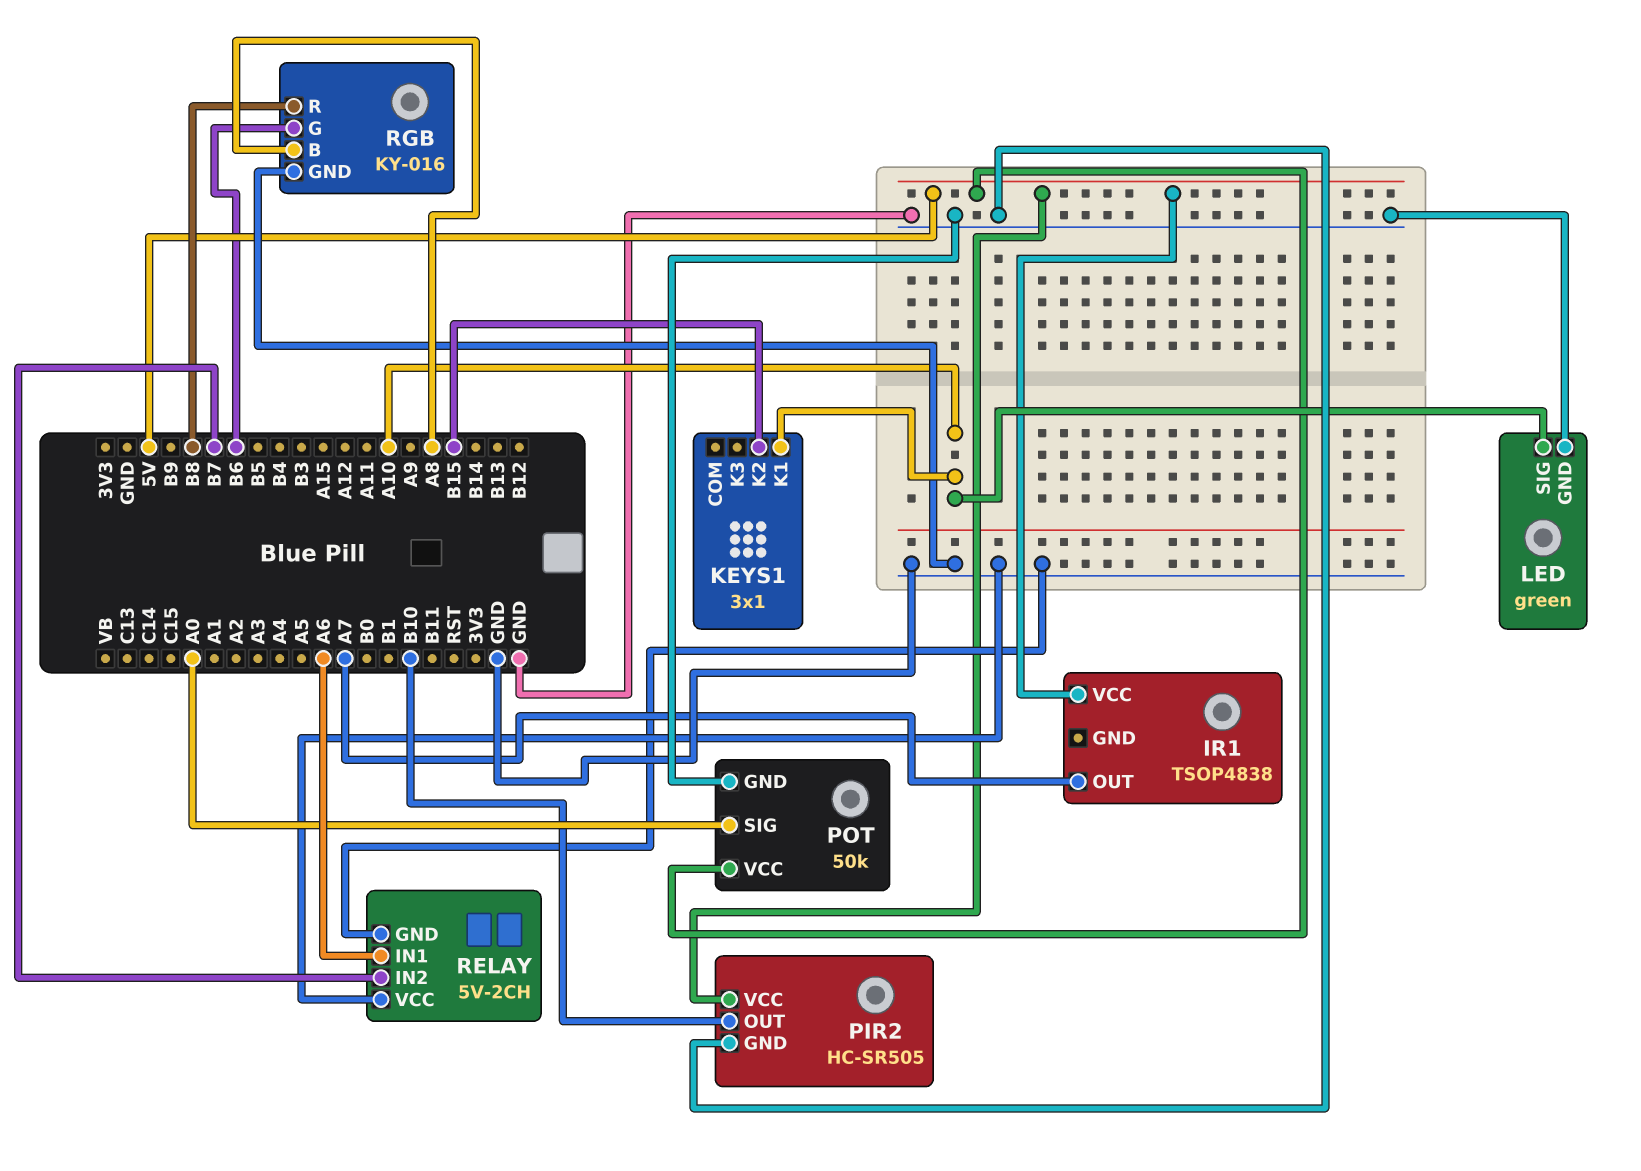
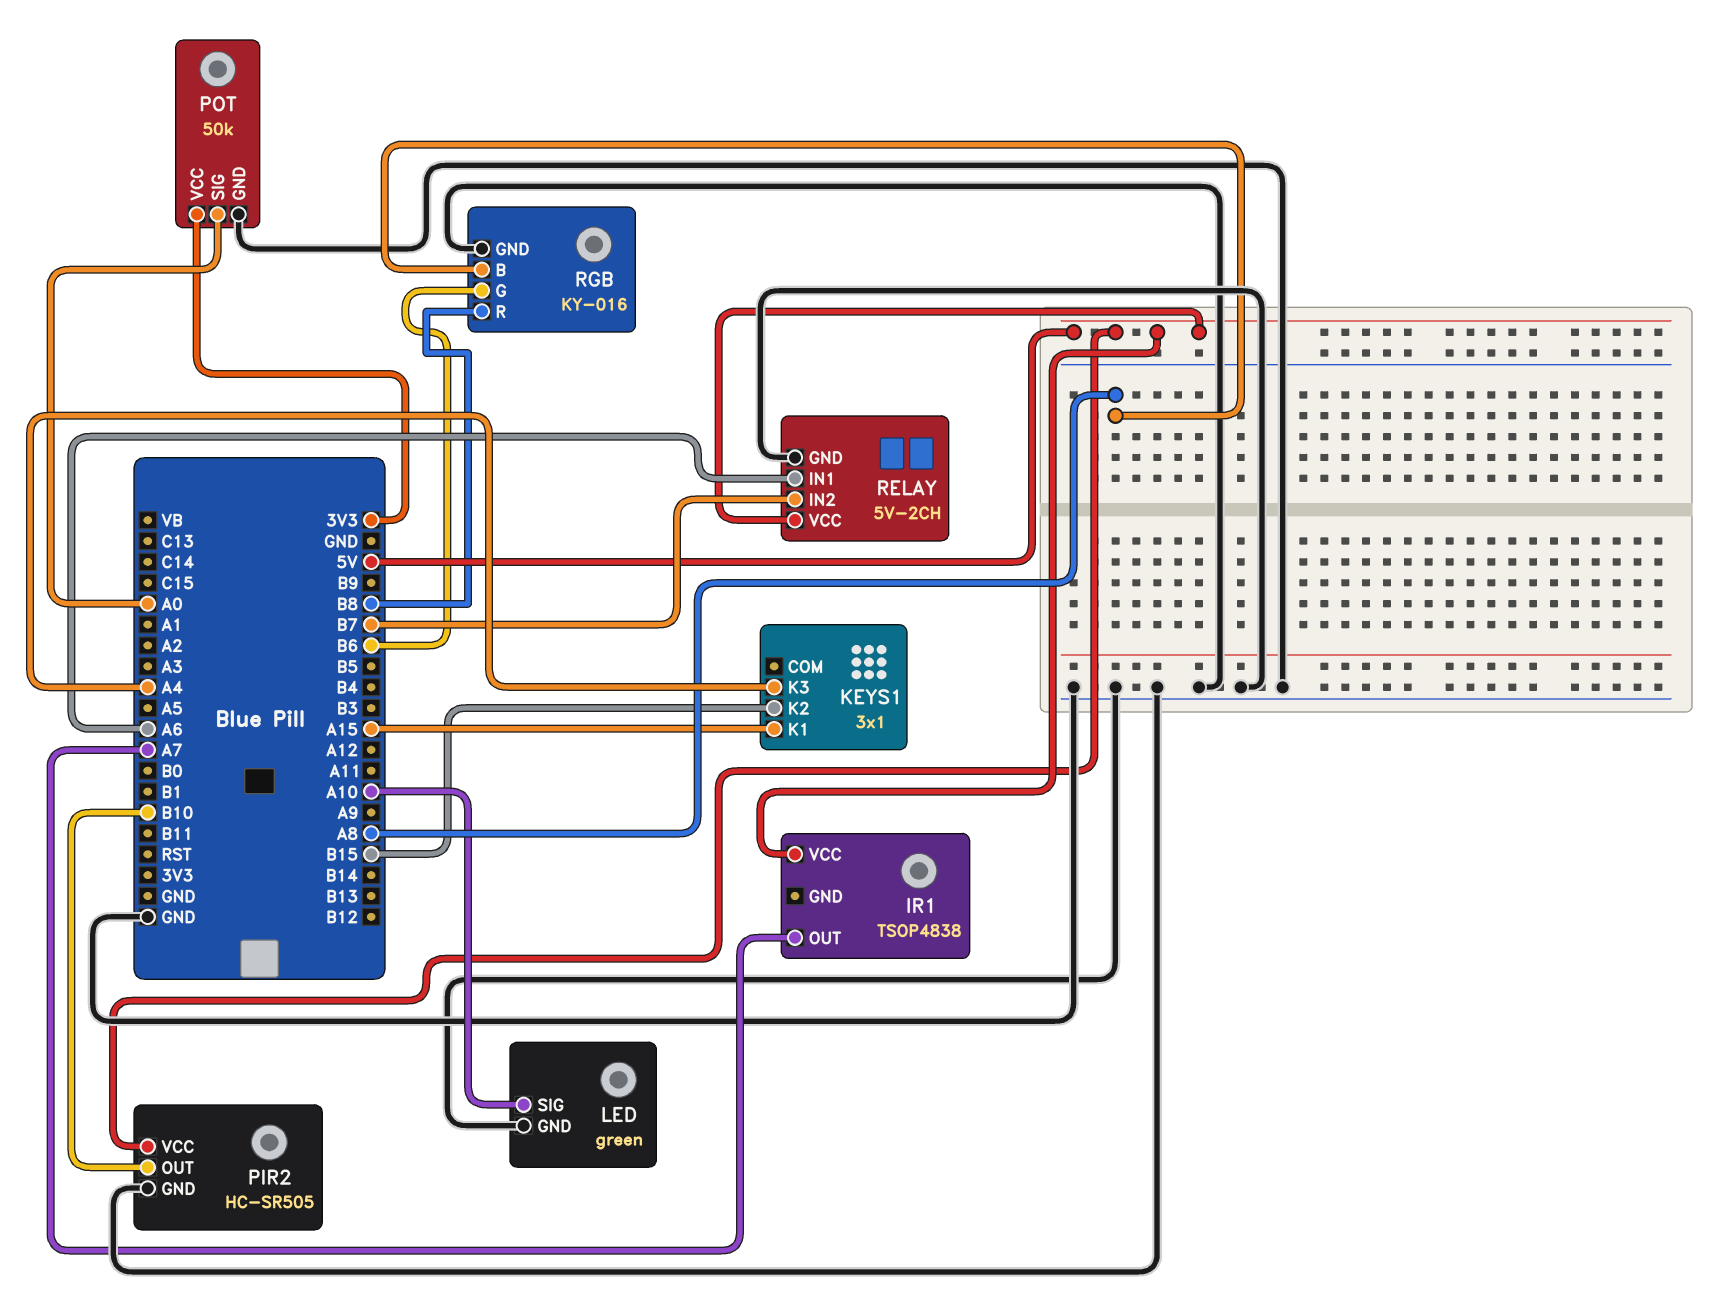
KEYS1 pin K1: A10 -> A15
KEYS1 pin K3: none -> A4
POT pin VCC: 5V -> 3V3
RELAY pin VCC: GND -> 5V

